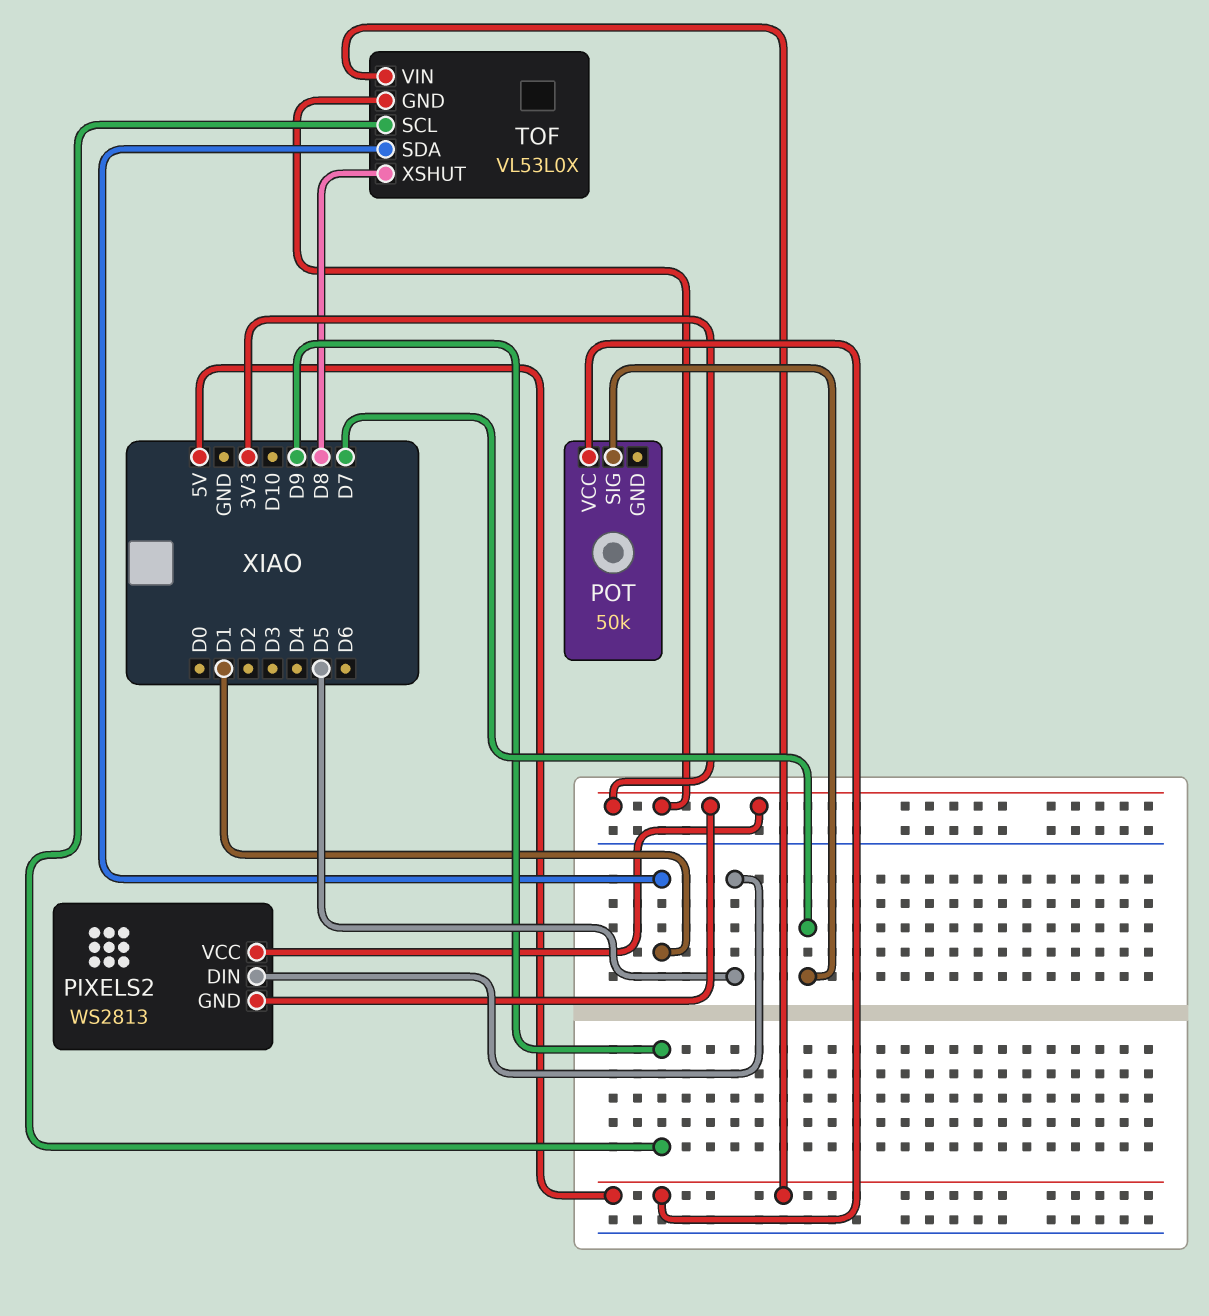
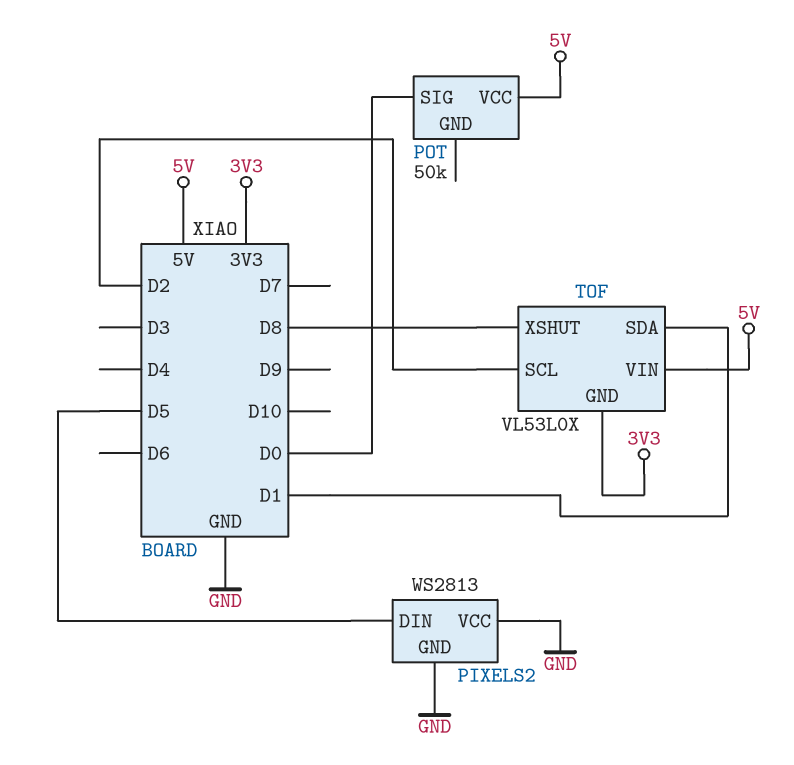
PIXELS2 pin GND: 3V3 -> GND
PIXELS2 pin VCC: 3V3 -> GND
POT pin SIG: D7 -> D0
TOF pin SCL: D9 -> D2

